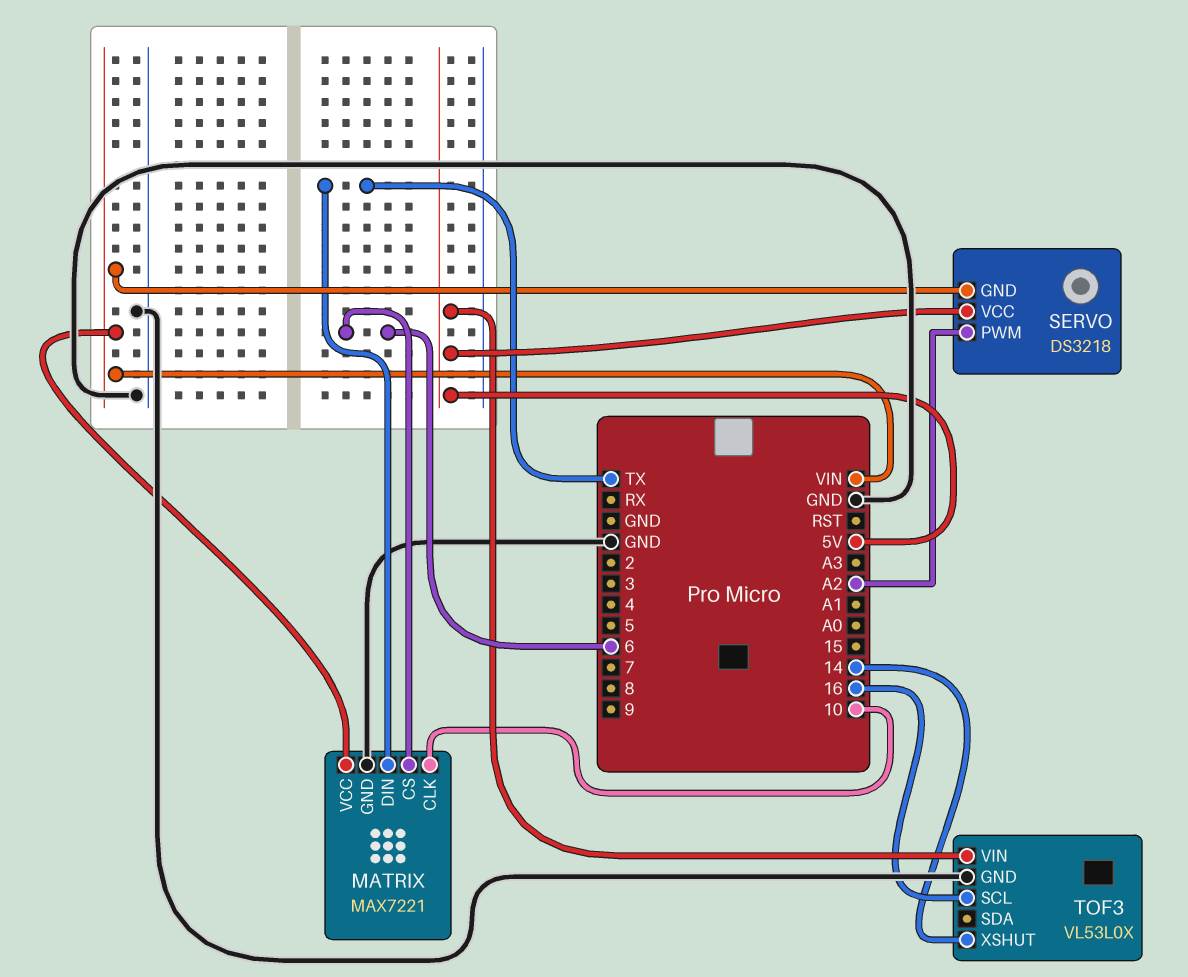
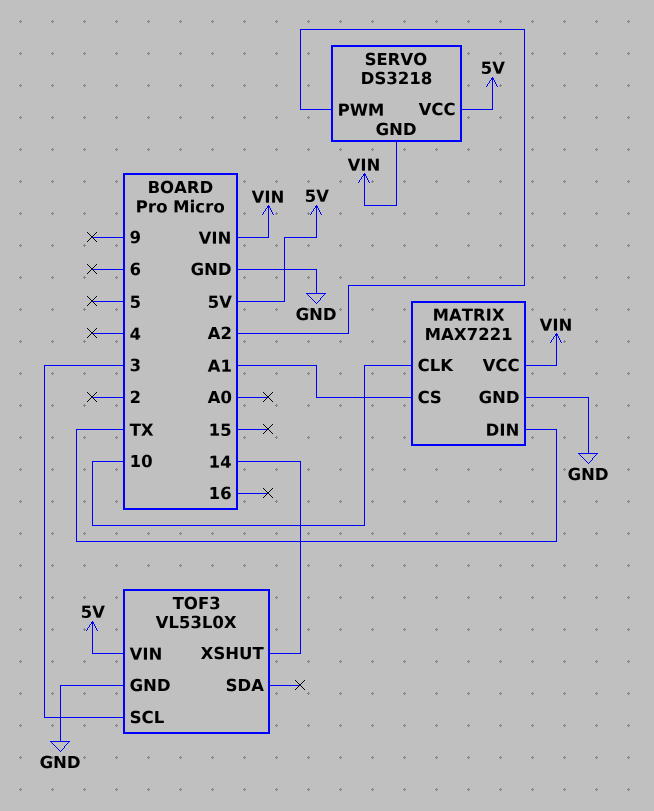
MATRIX pin CS: 6 -> A1
TOF3 pin SCL: 16 -> 3

